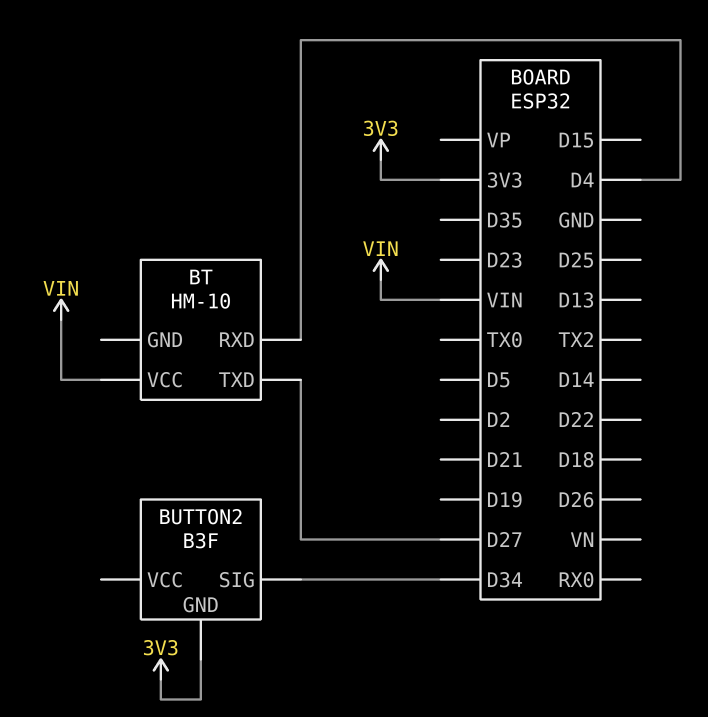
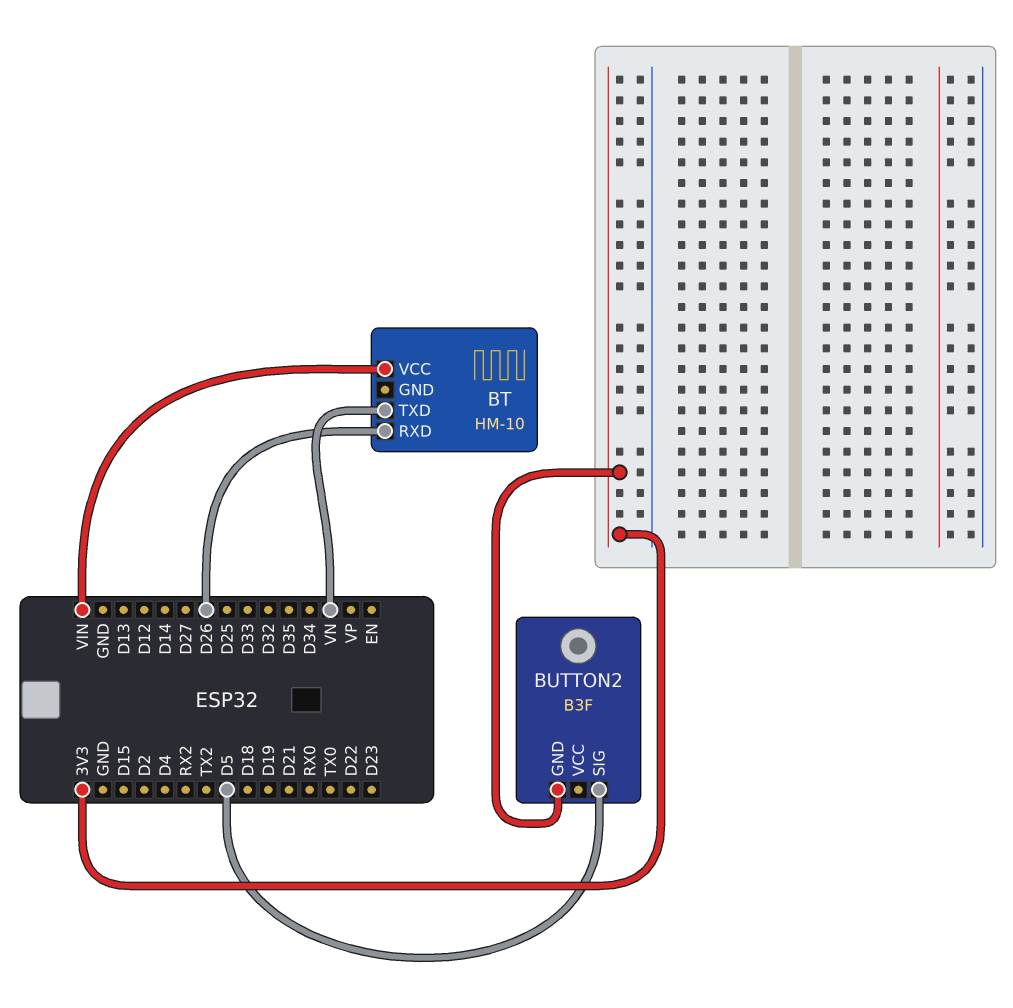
BT pin RXD: D4 -> D26
BT pin TXD: D27 -> VN
BUTTON2 pin SIG: D34 -> D5

